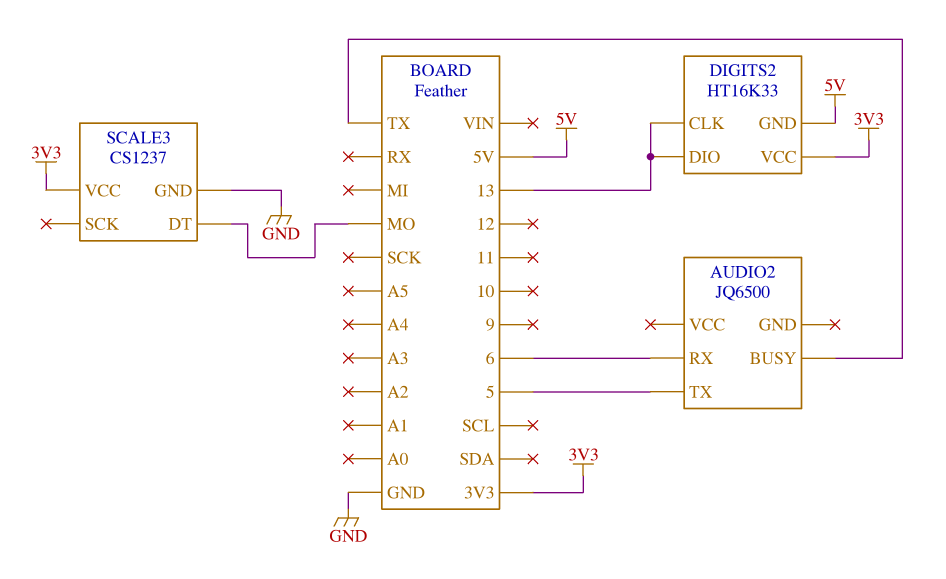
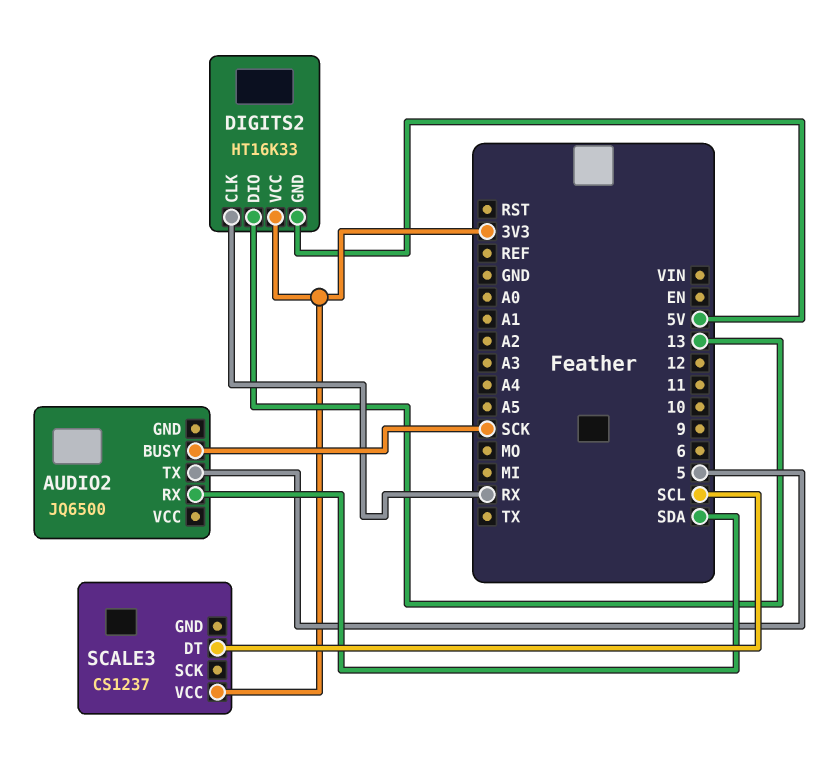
AUDIO2 pin BUSY: TX -> SCK
AUDIO2 pin RX: 6 -> SDA
DIGITS2 pin CLK: 13 -> RX
SCALE3 pin DT: MO -> SCL
SCALE3 pin GND: GND -> none

